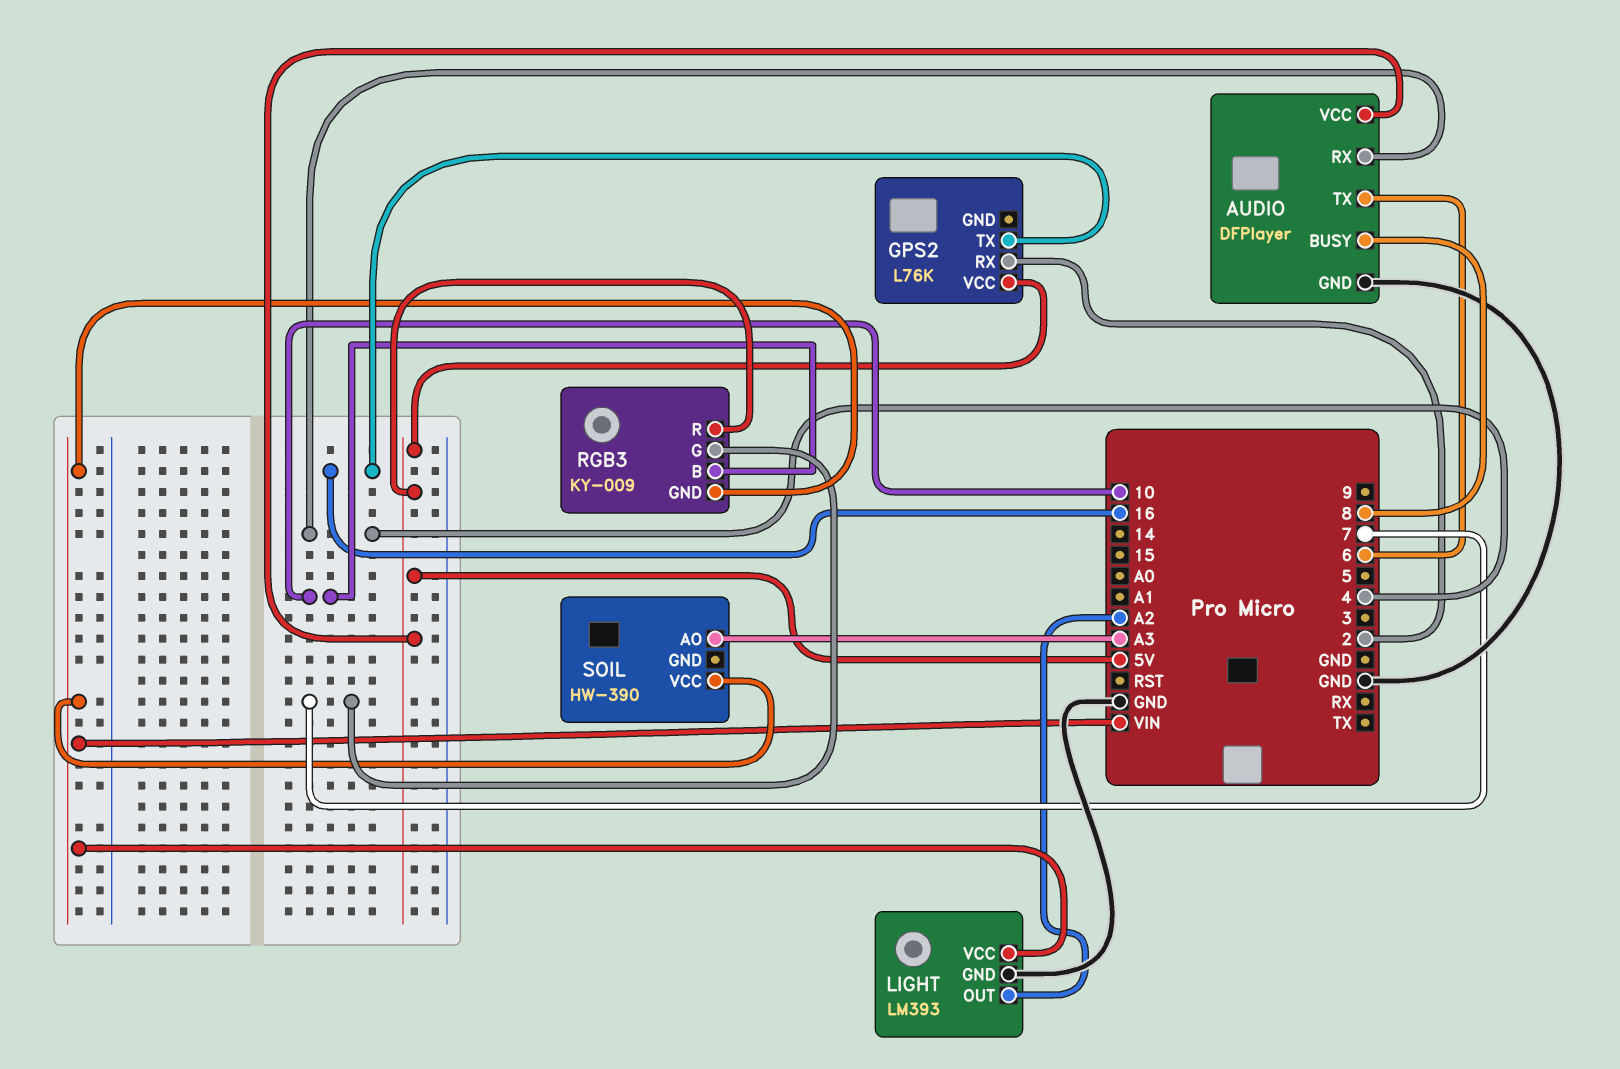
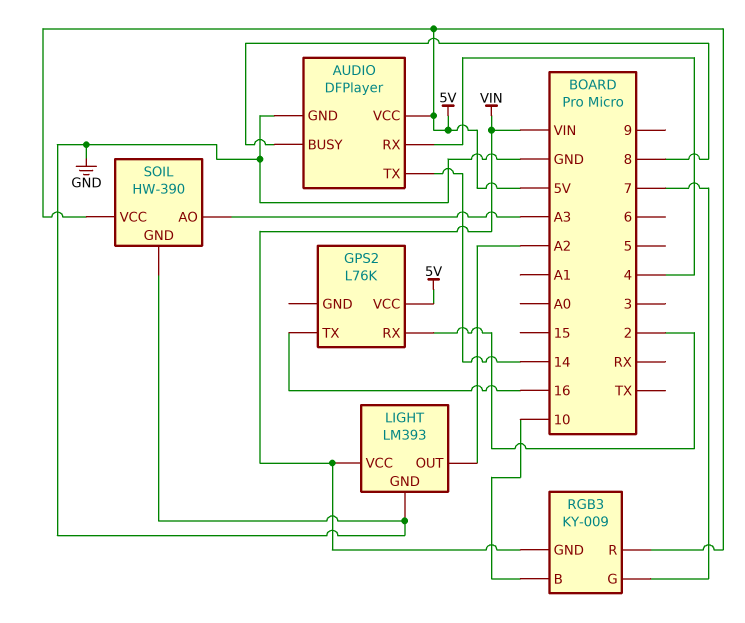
AUDIO pin TX: 6 -> 14
SOIL pin GND: none -> GND
SOIL pin VCC: VIN -> 5V

